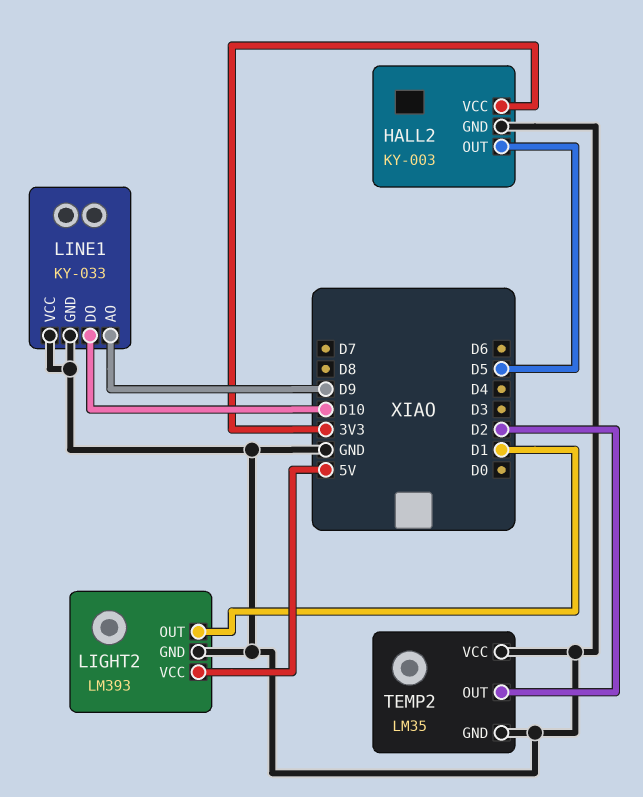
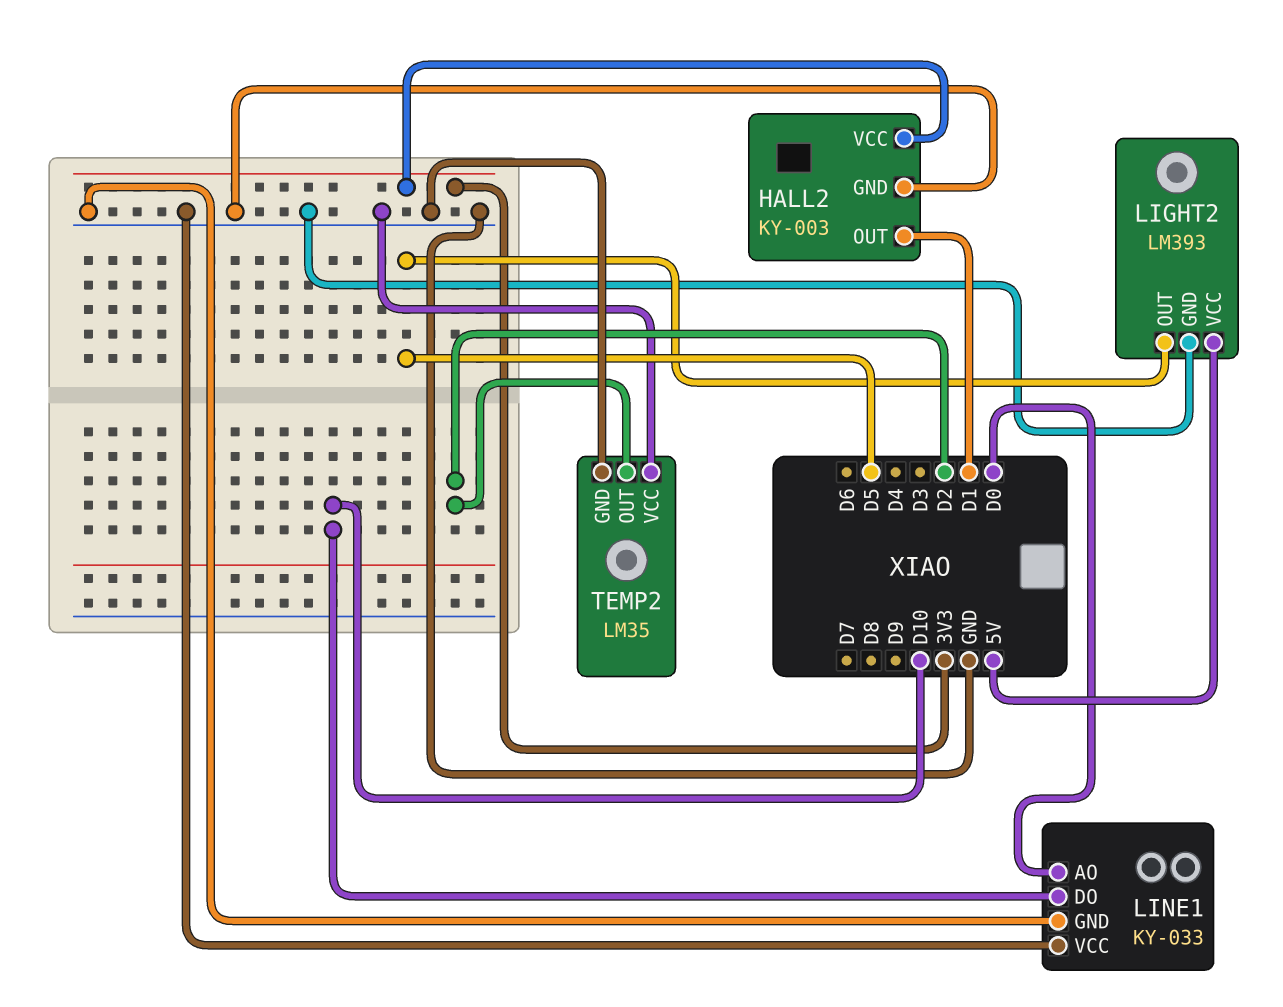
HALL2 pin OUT: D5 -> D1
LIGHT2 pin OUT: D1 -> D5
LINE1 pin AO: D9 -> D0

